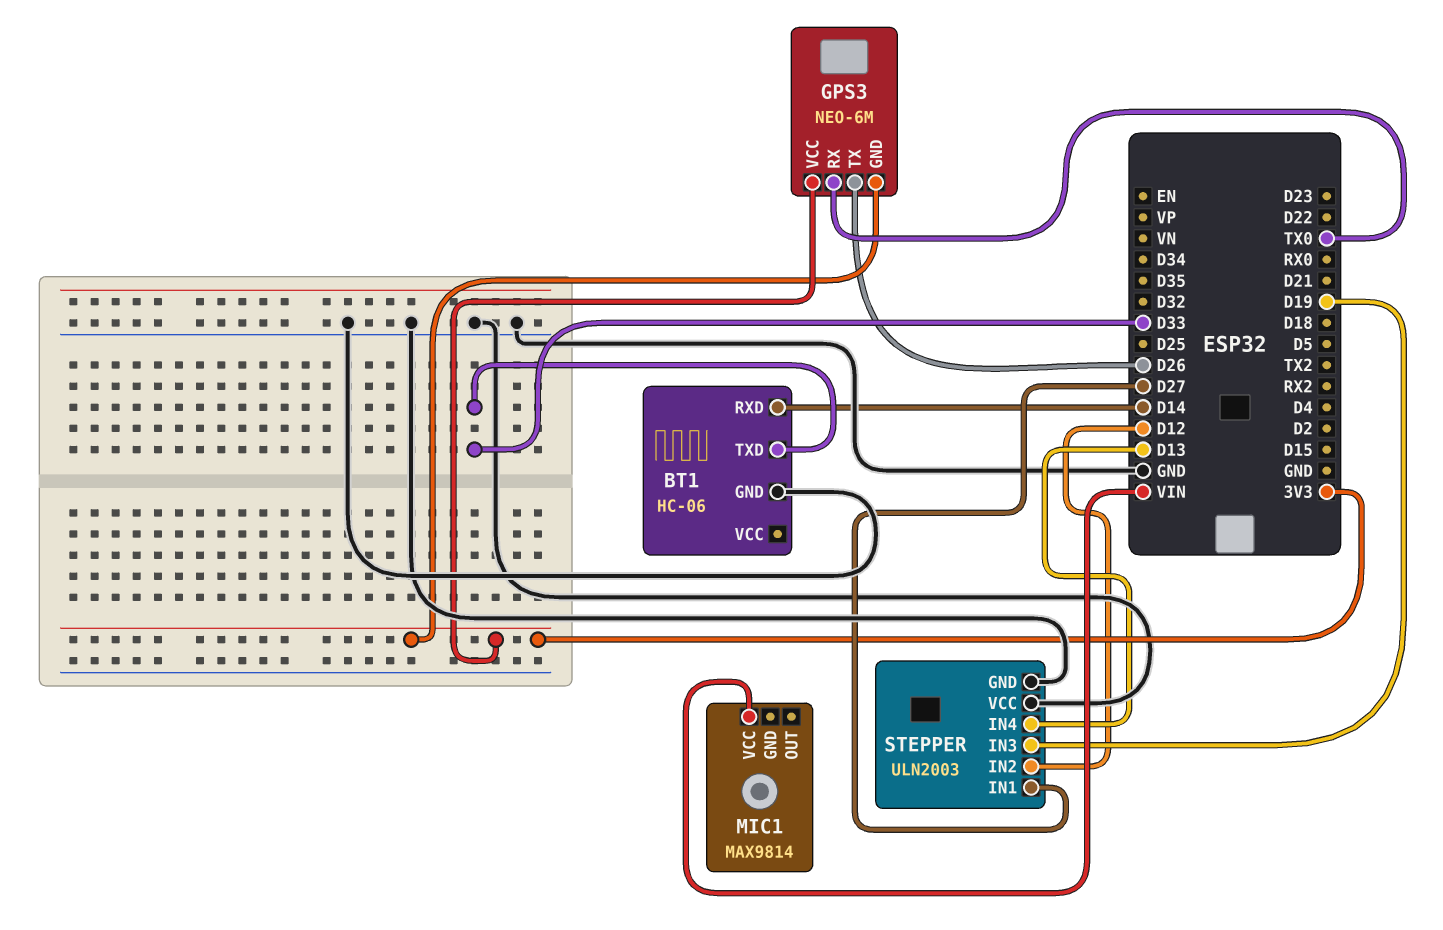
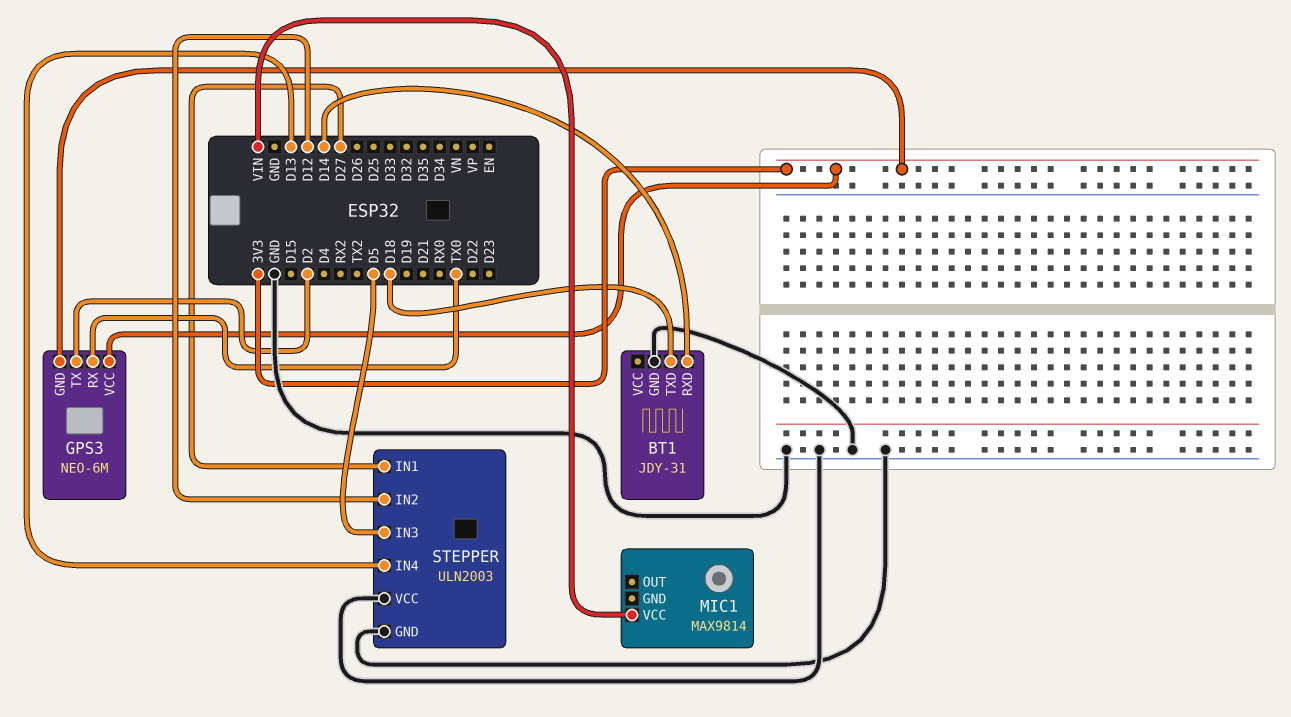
BT1: HC-06 -> JDY-31
BT1 pin TXD: D33 -> D18
GPS3 pin TX: D26 -> D2
STEPPER pin IN3: D19 -> D5

